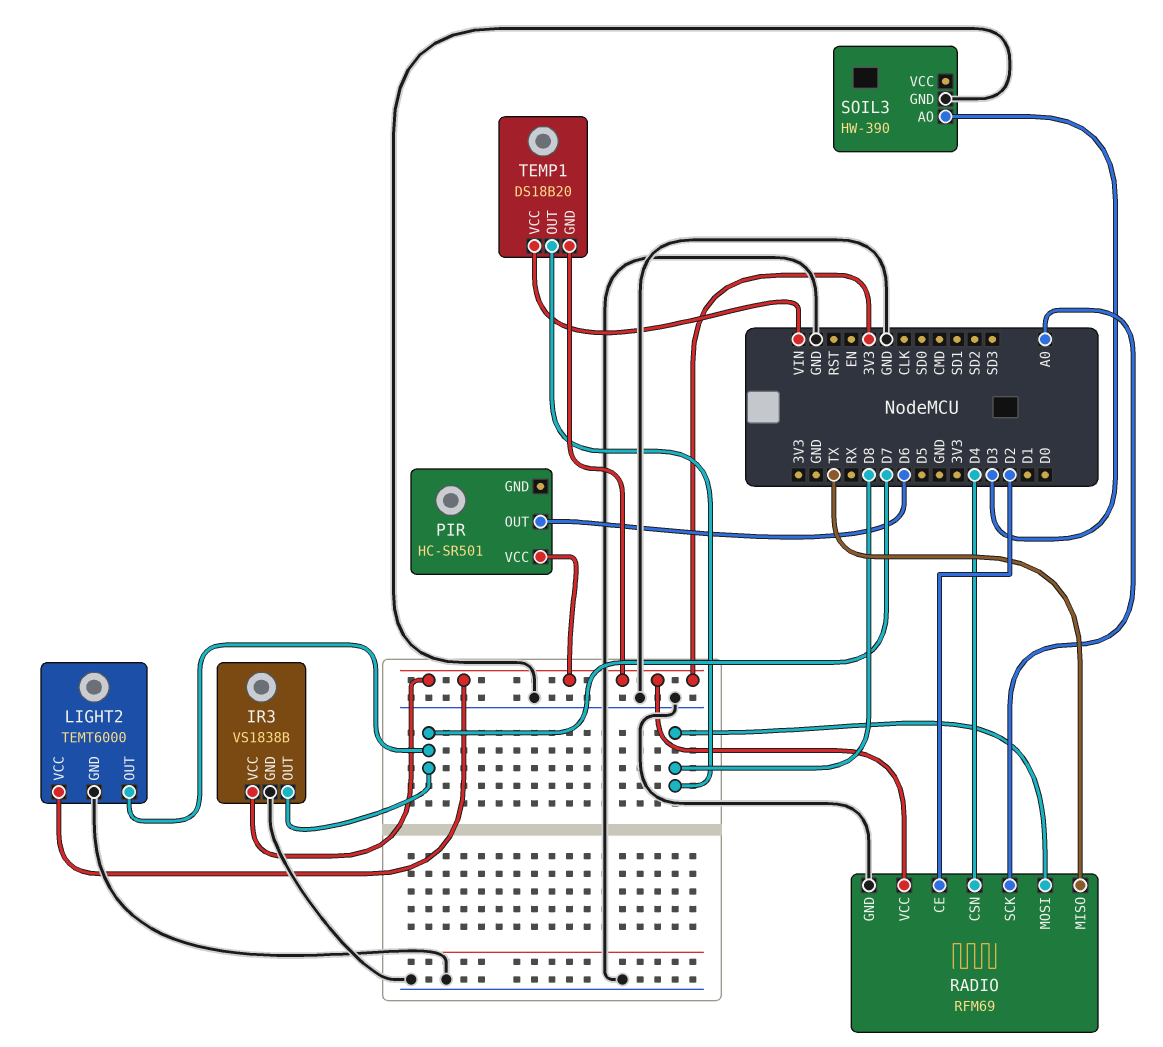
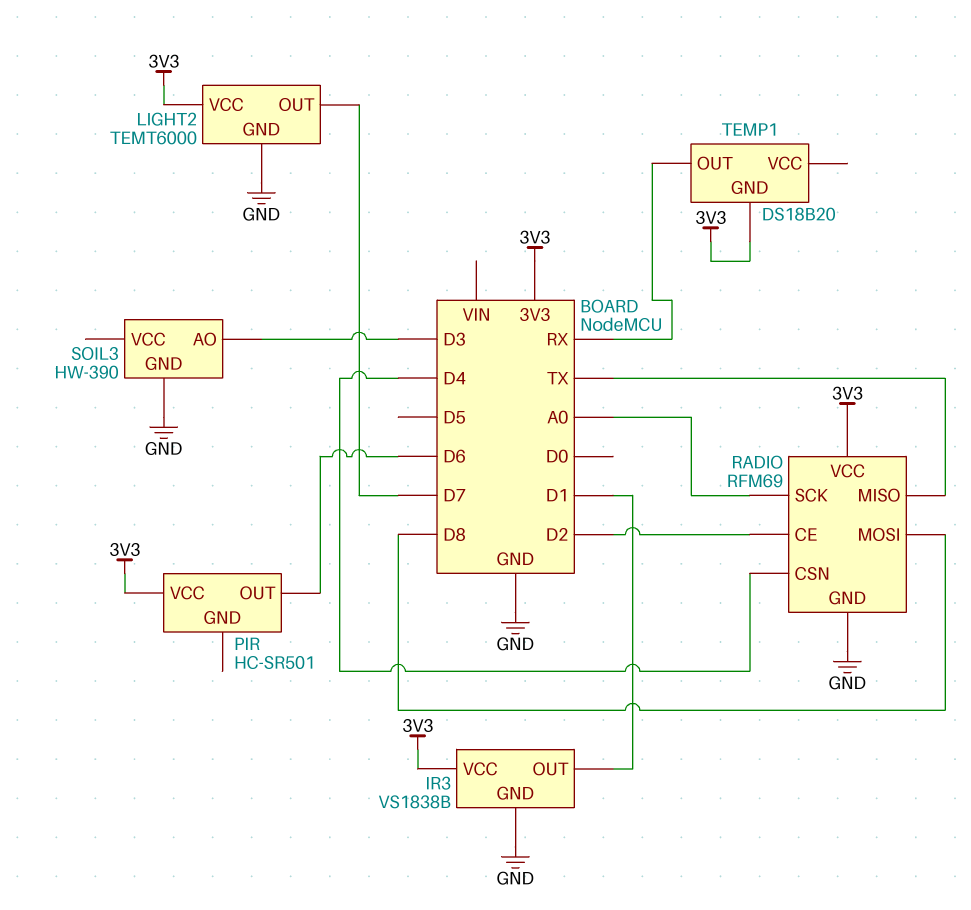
IR3 pin OUT: D7 -> D1
TEMP1 pin OUT: D8 -> RX
TEMP1 pin VCC: VIN -> none

